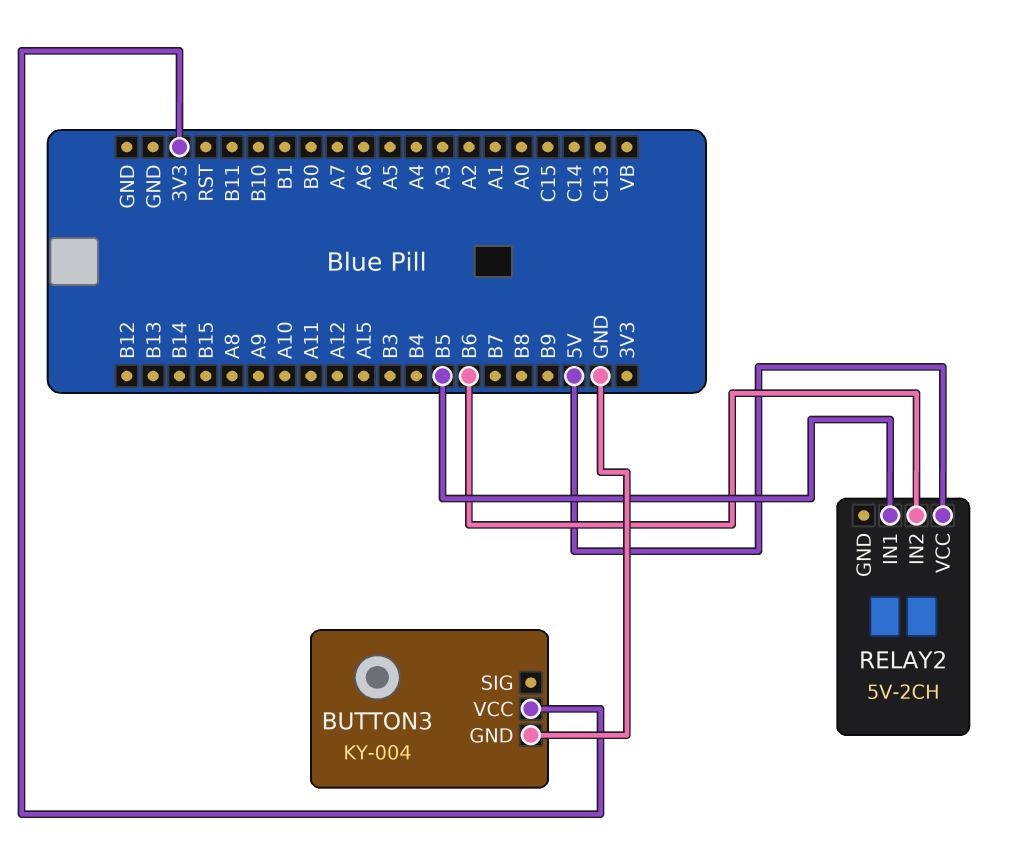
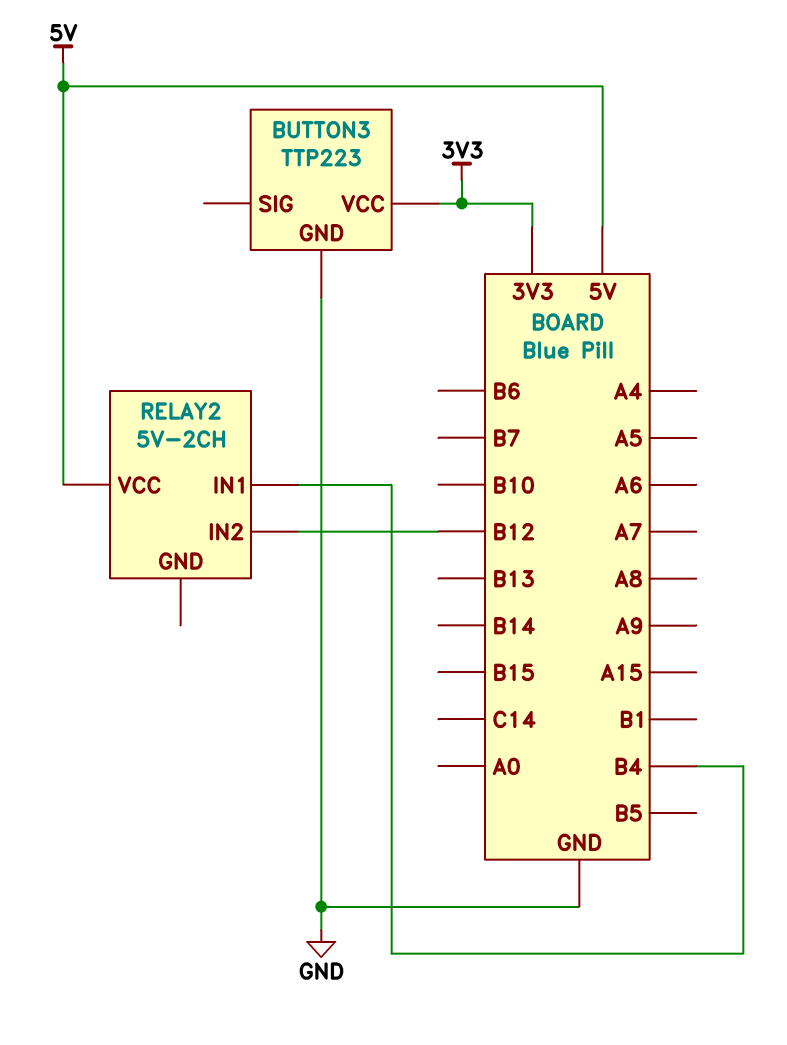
BUTTON3: KY-004 -> TTP223
RELAY2 pin IN1: B5 -> B4
RELAY2 pin IN2: B6 -> B12

